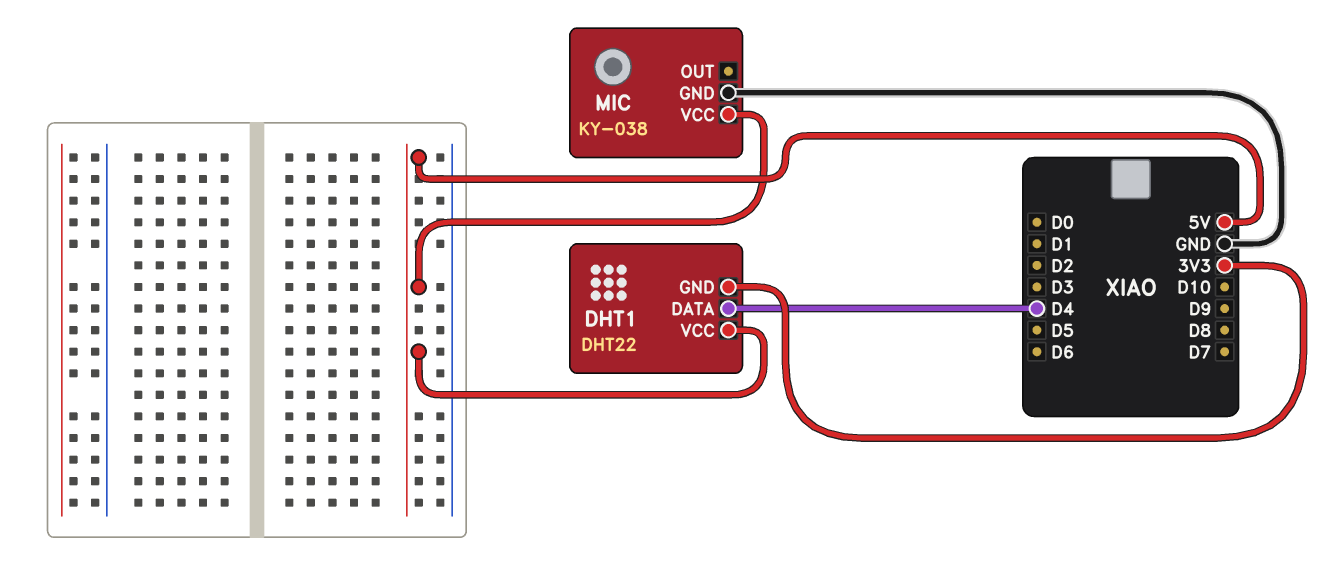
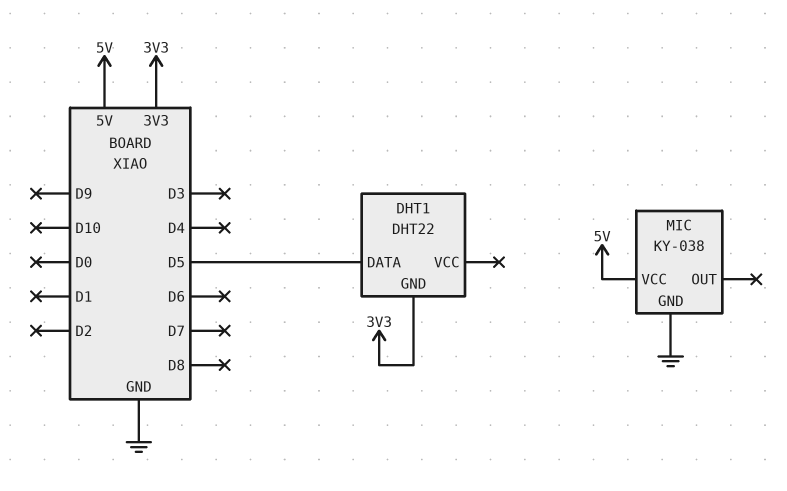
DHT1 pin DATA: D4 -> D5
DHT1 pin VCC: 5V -> none

